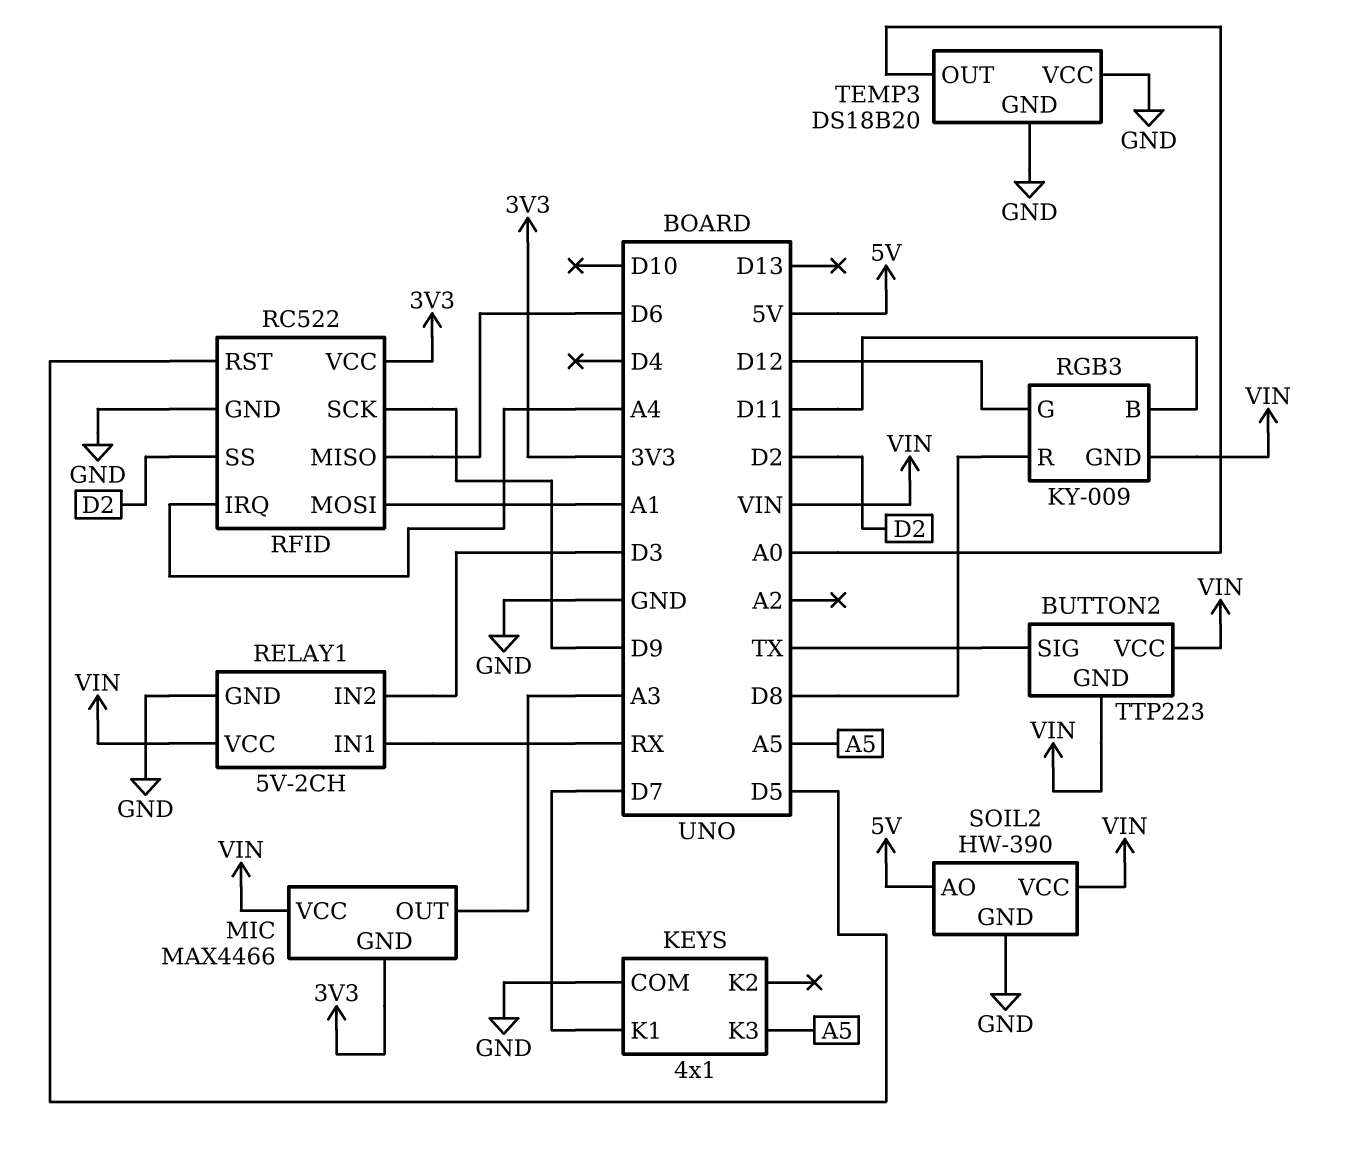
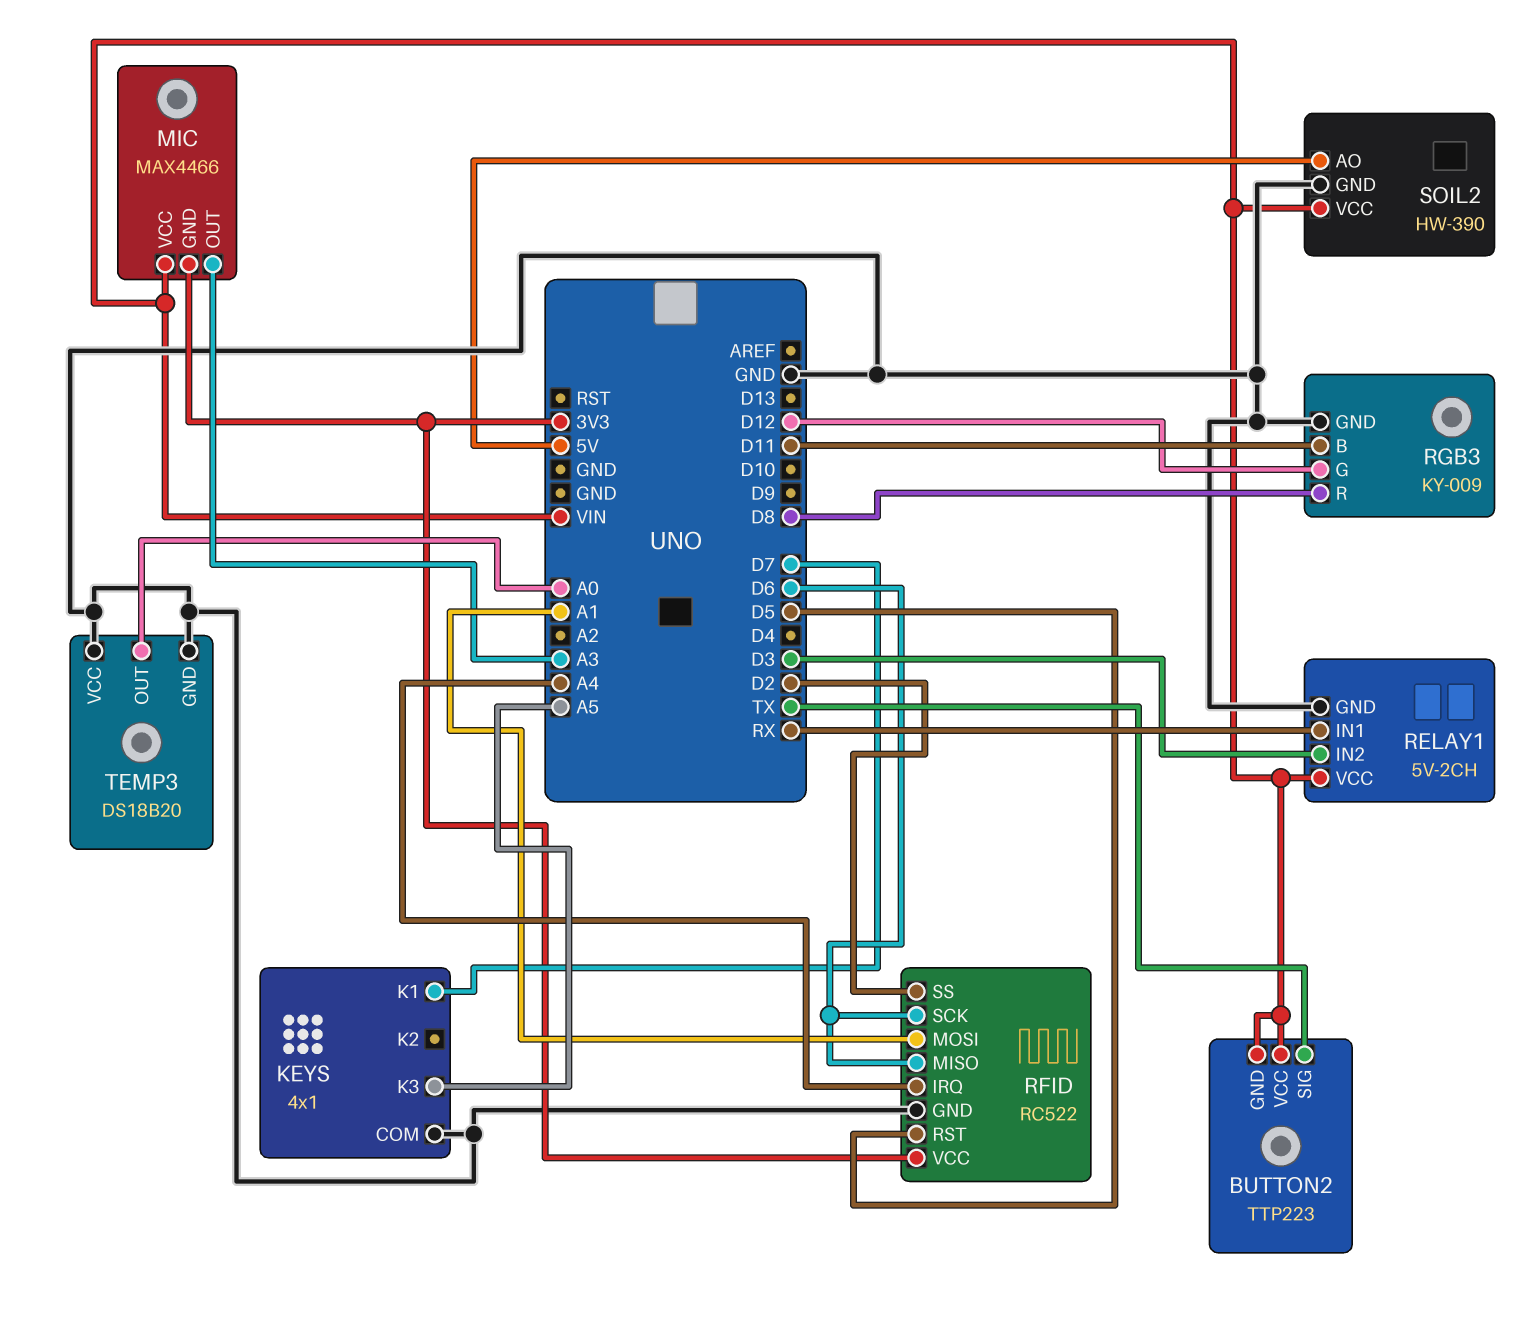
RFID pin SCK: D9 -> D6
RGB3 pin GND: VIN -> GND

